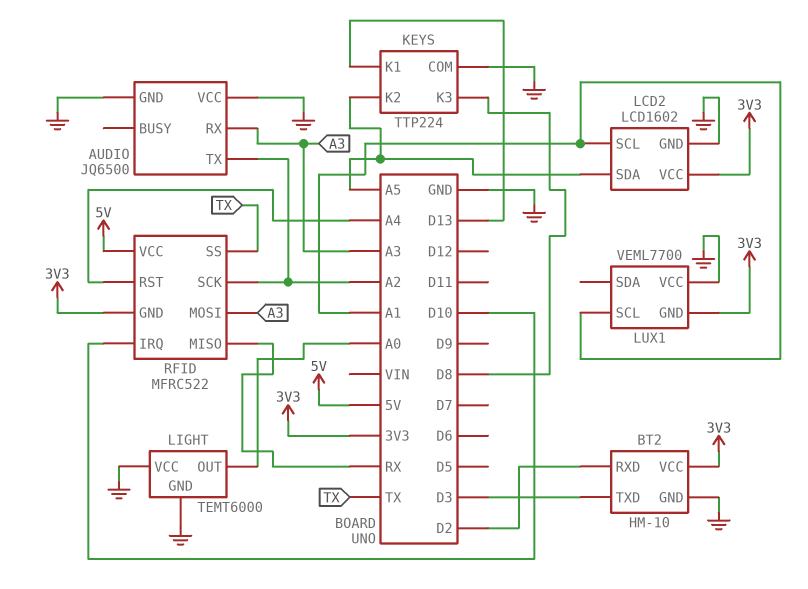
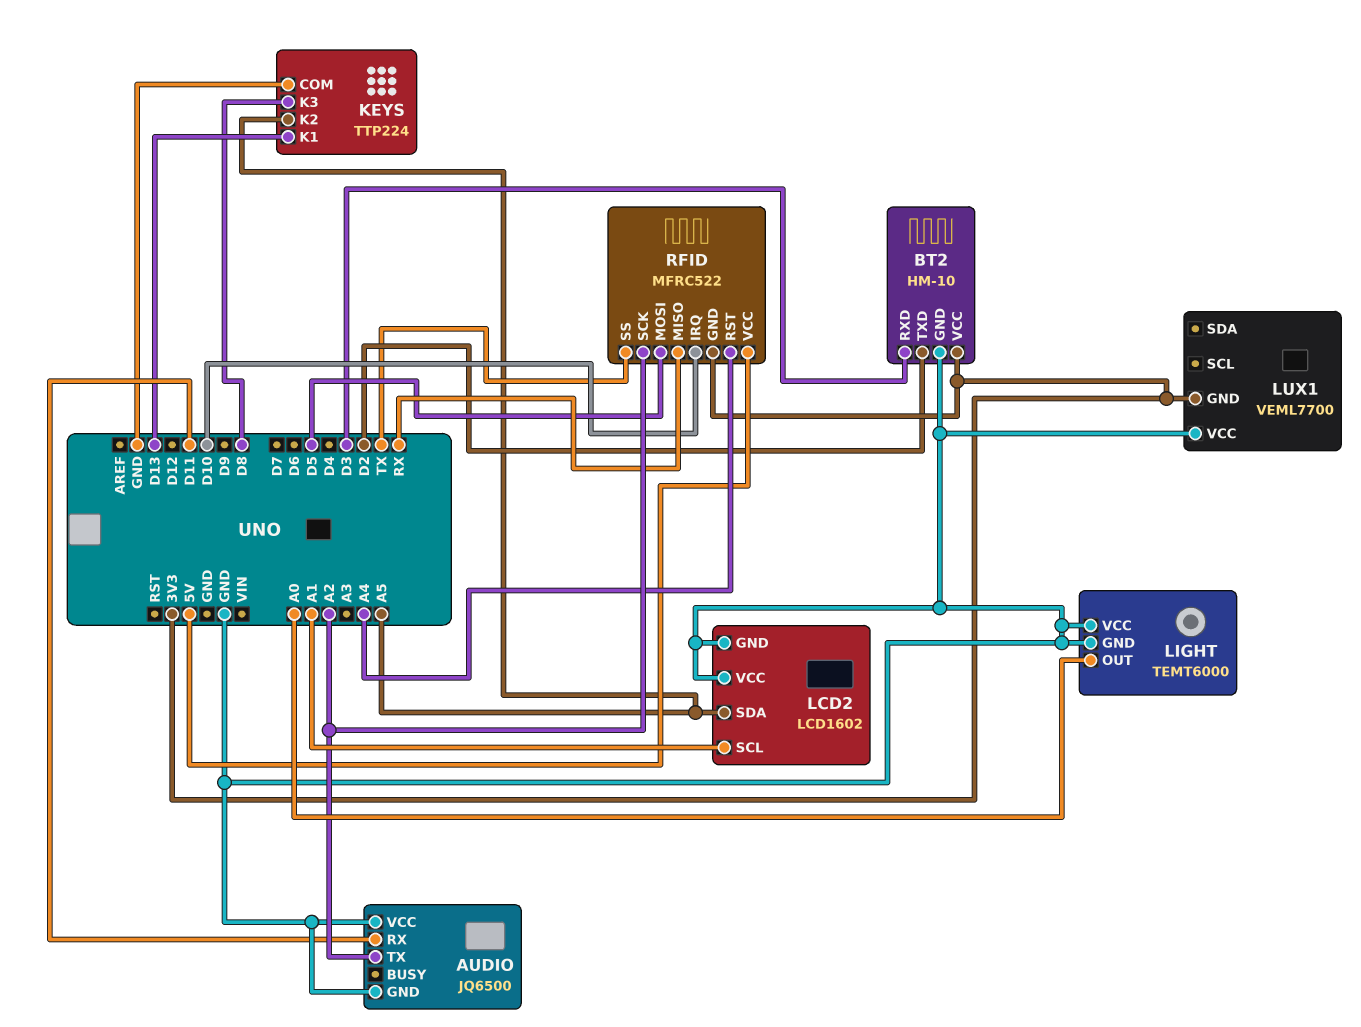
AUDIO pin RX: A3 -> D11
BT2 pin RXD: D2 -> D3
BT2 pin TXD: D3 -> D2
LCD2 pin VCC: 3V3 -> GND
LUX1 pin SCL: A1 -> none
RFID pin MOSI: A3 -> D5

